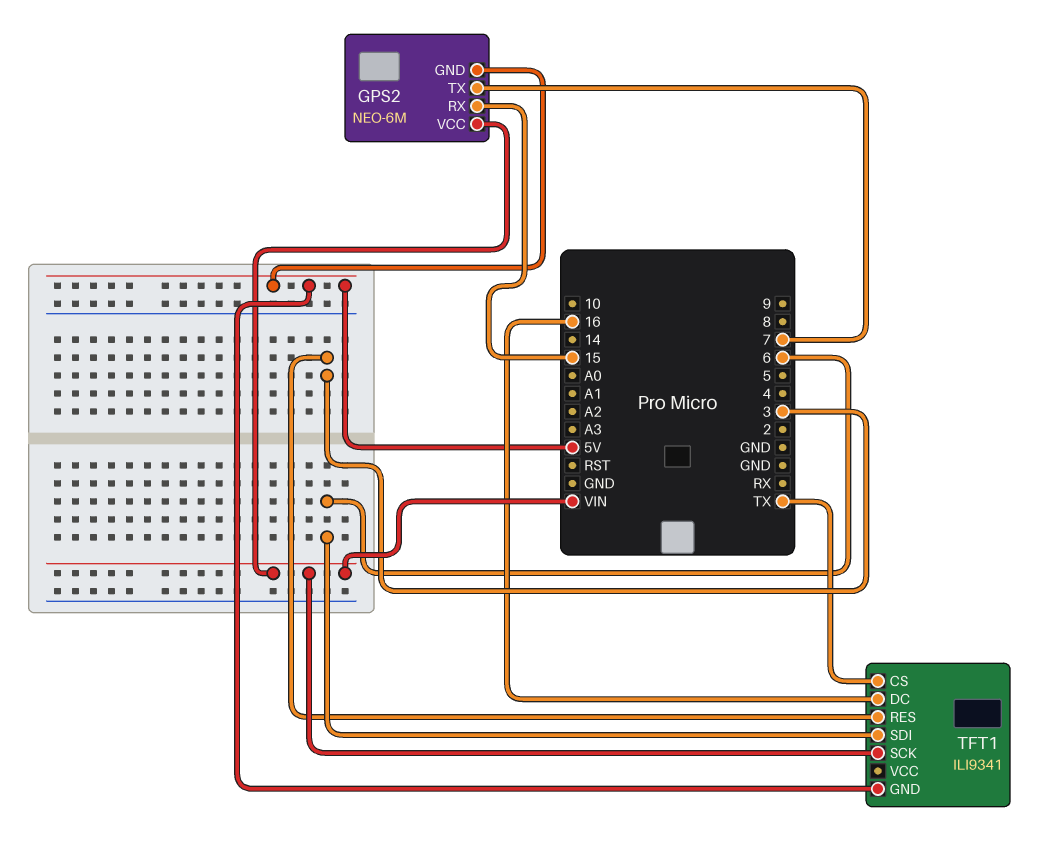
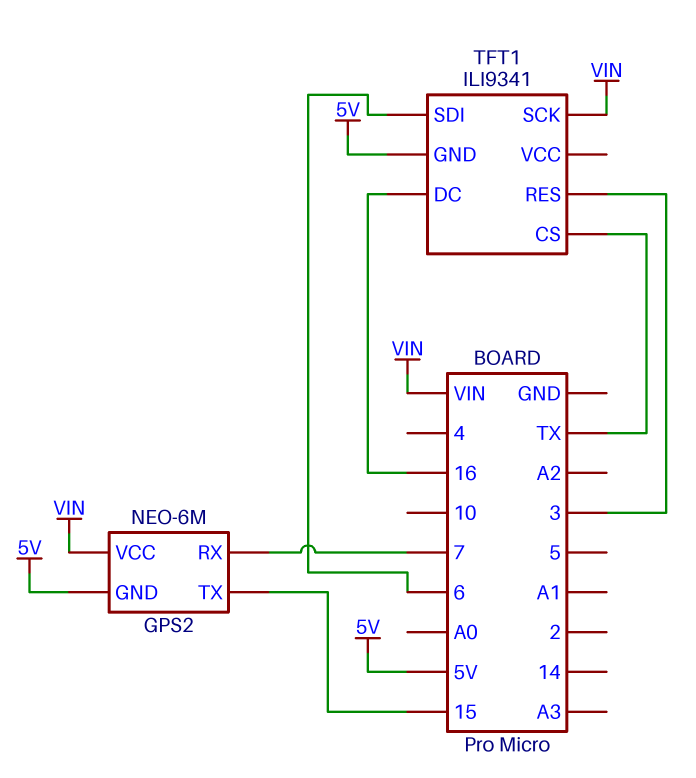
GPS2 pin RX: 15 -> 7
GPS2 pin TX: 7 -> 15

